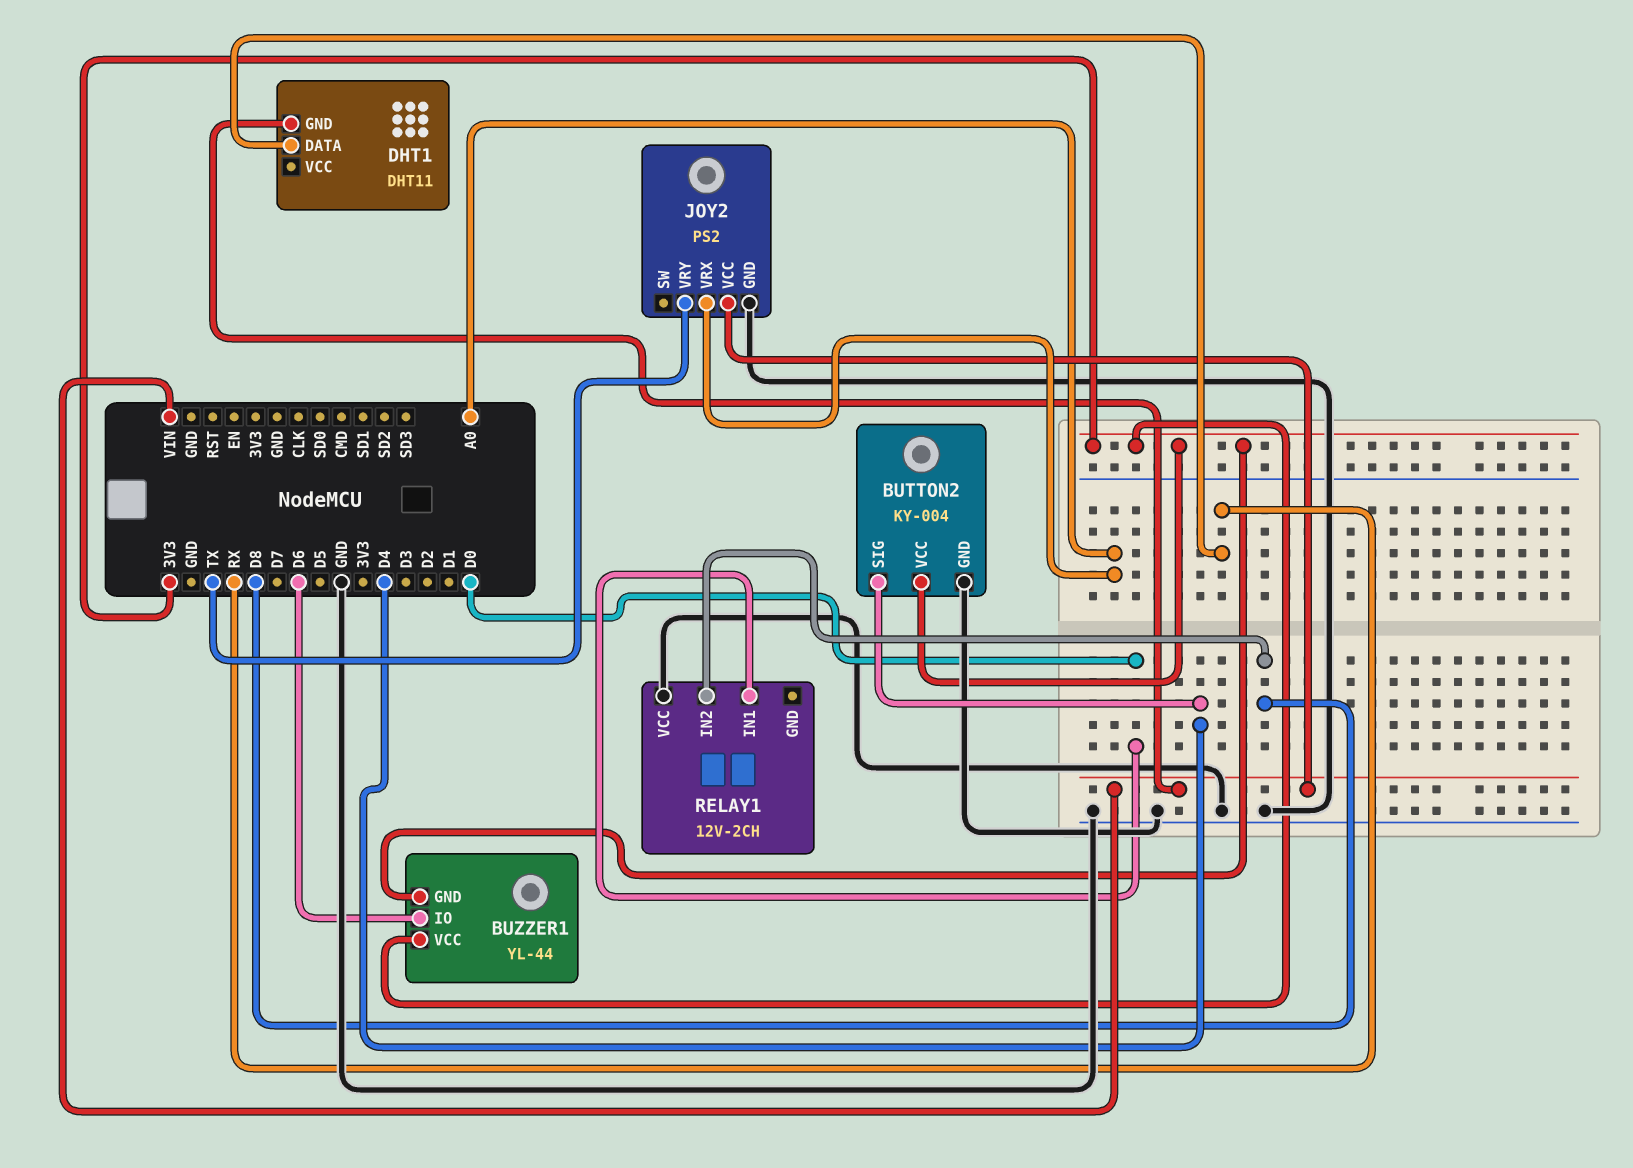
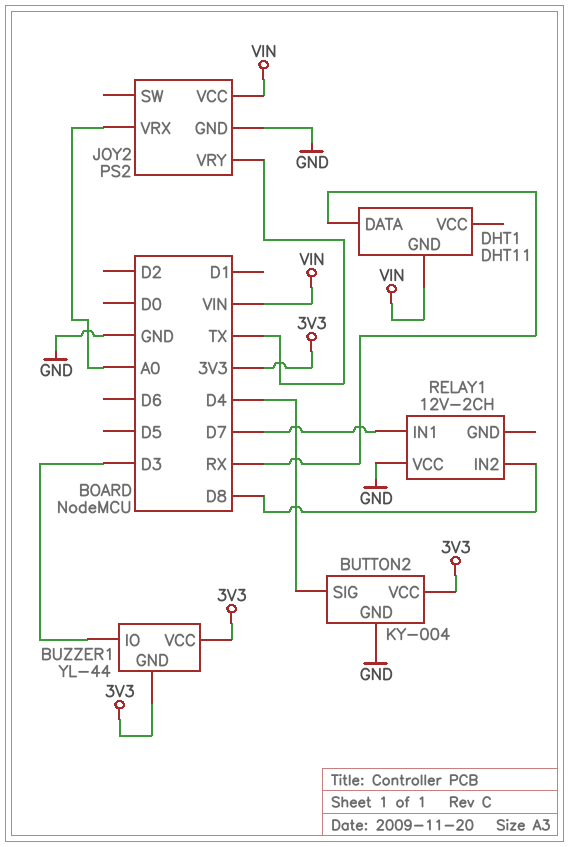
BUZZER1 pin IO: D6 -> D3
RELAY1 pin IN1: D0 -> D7

